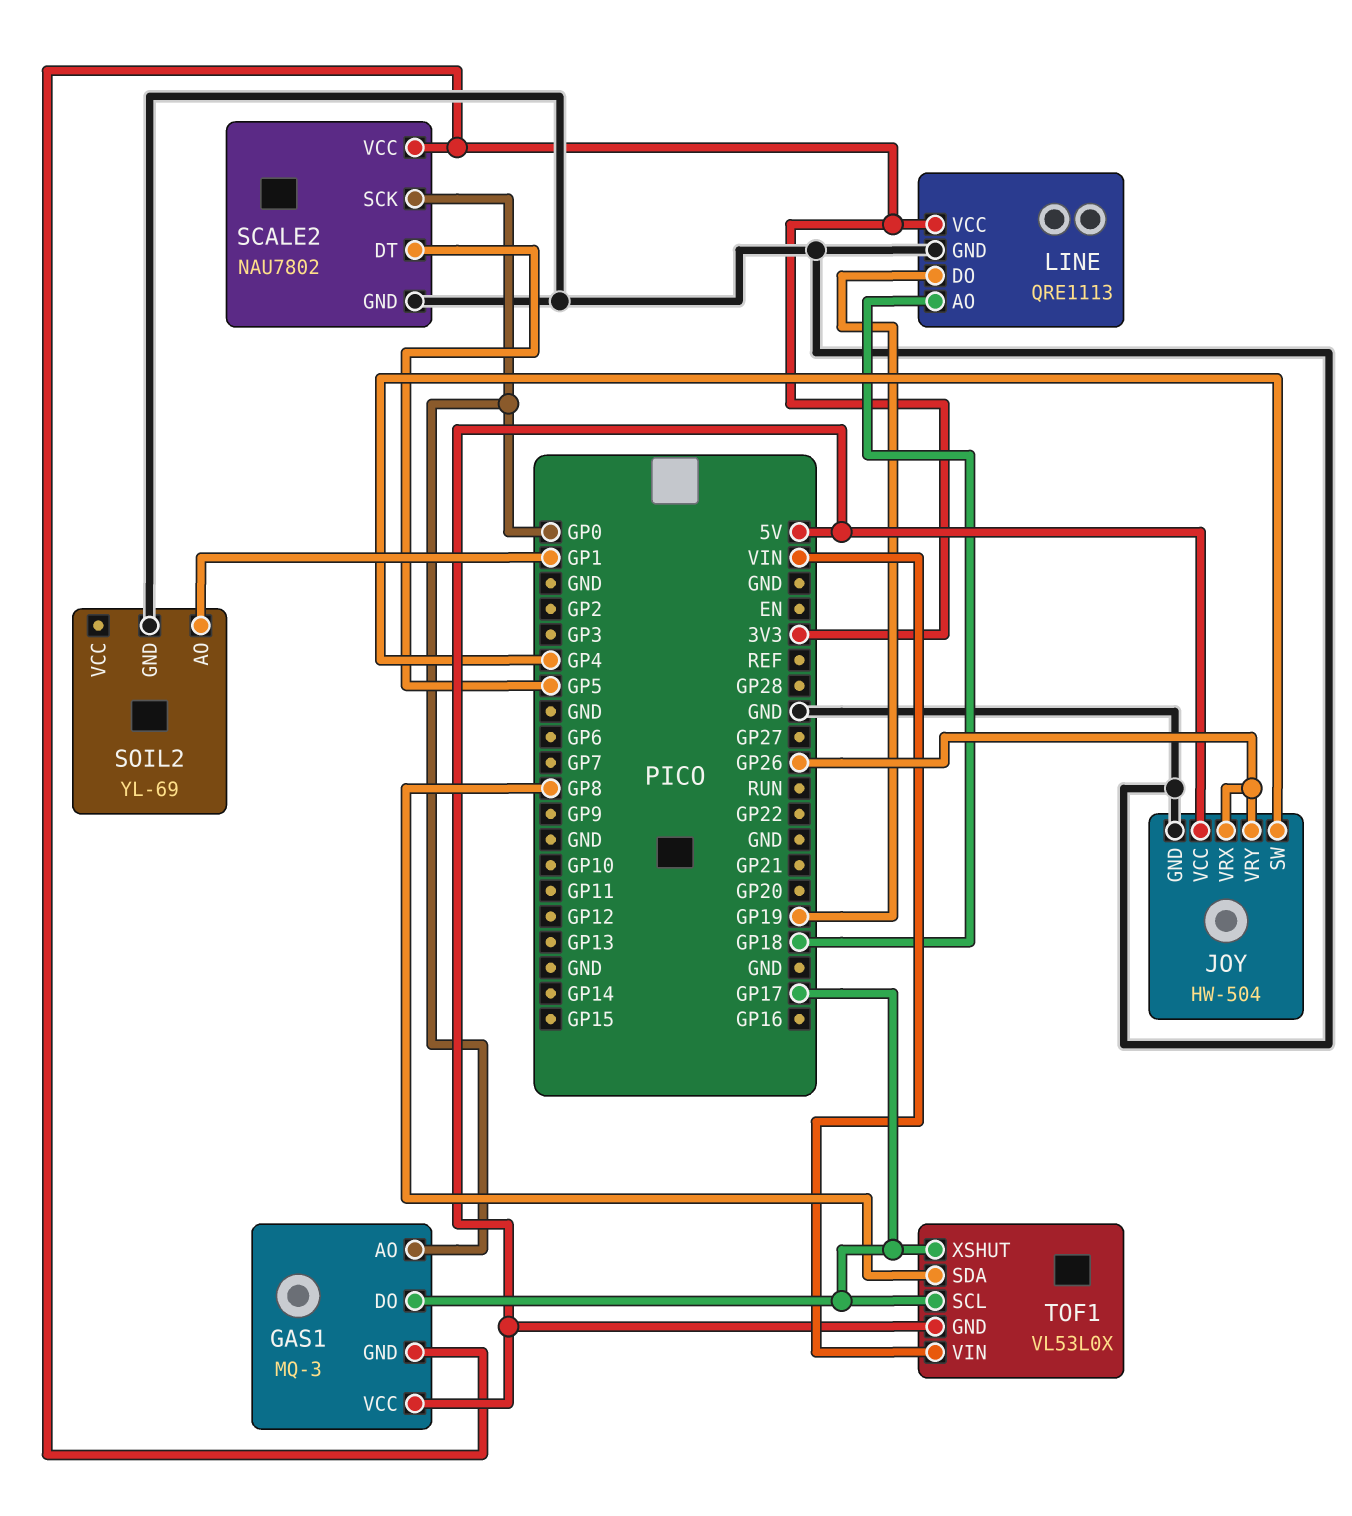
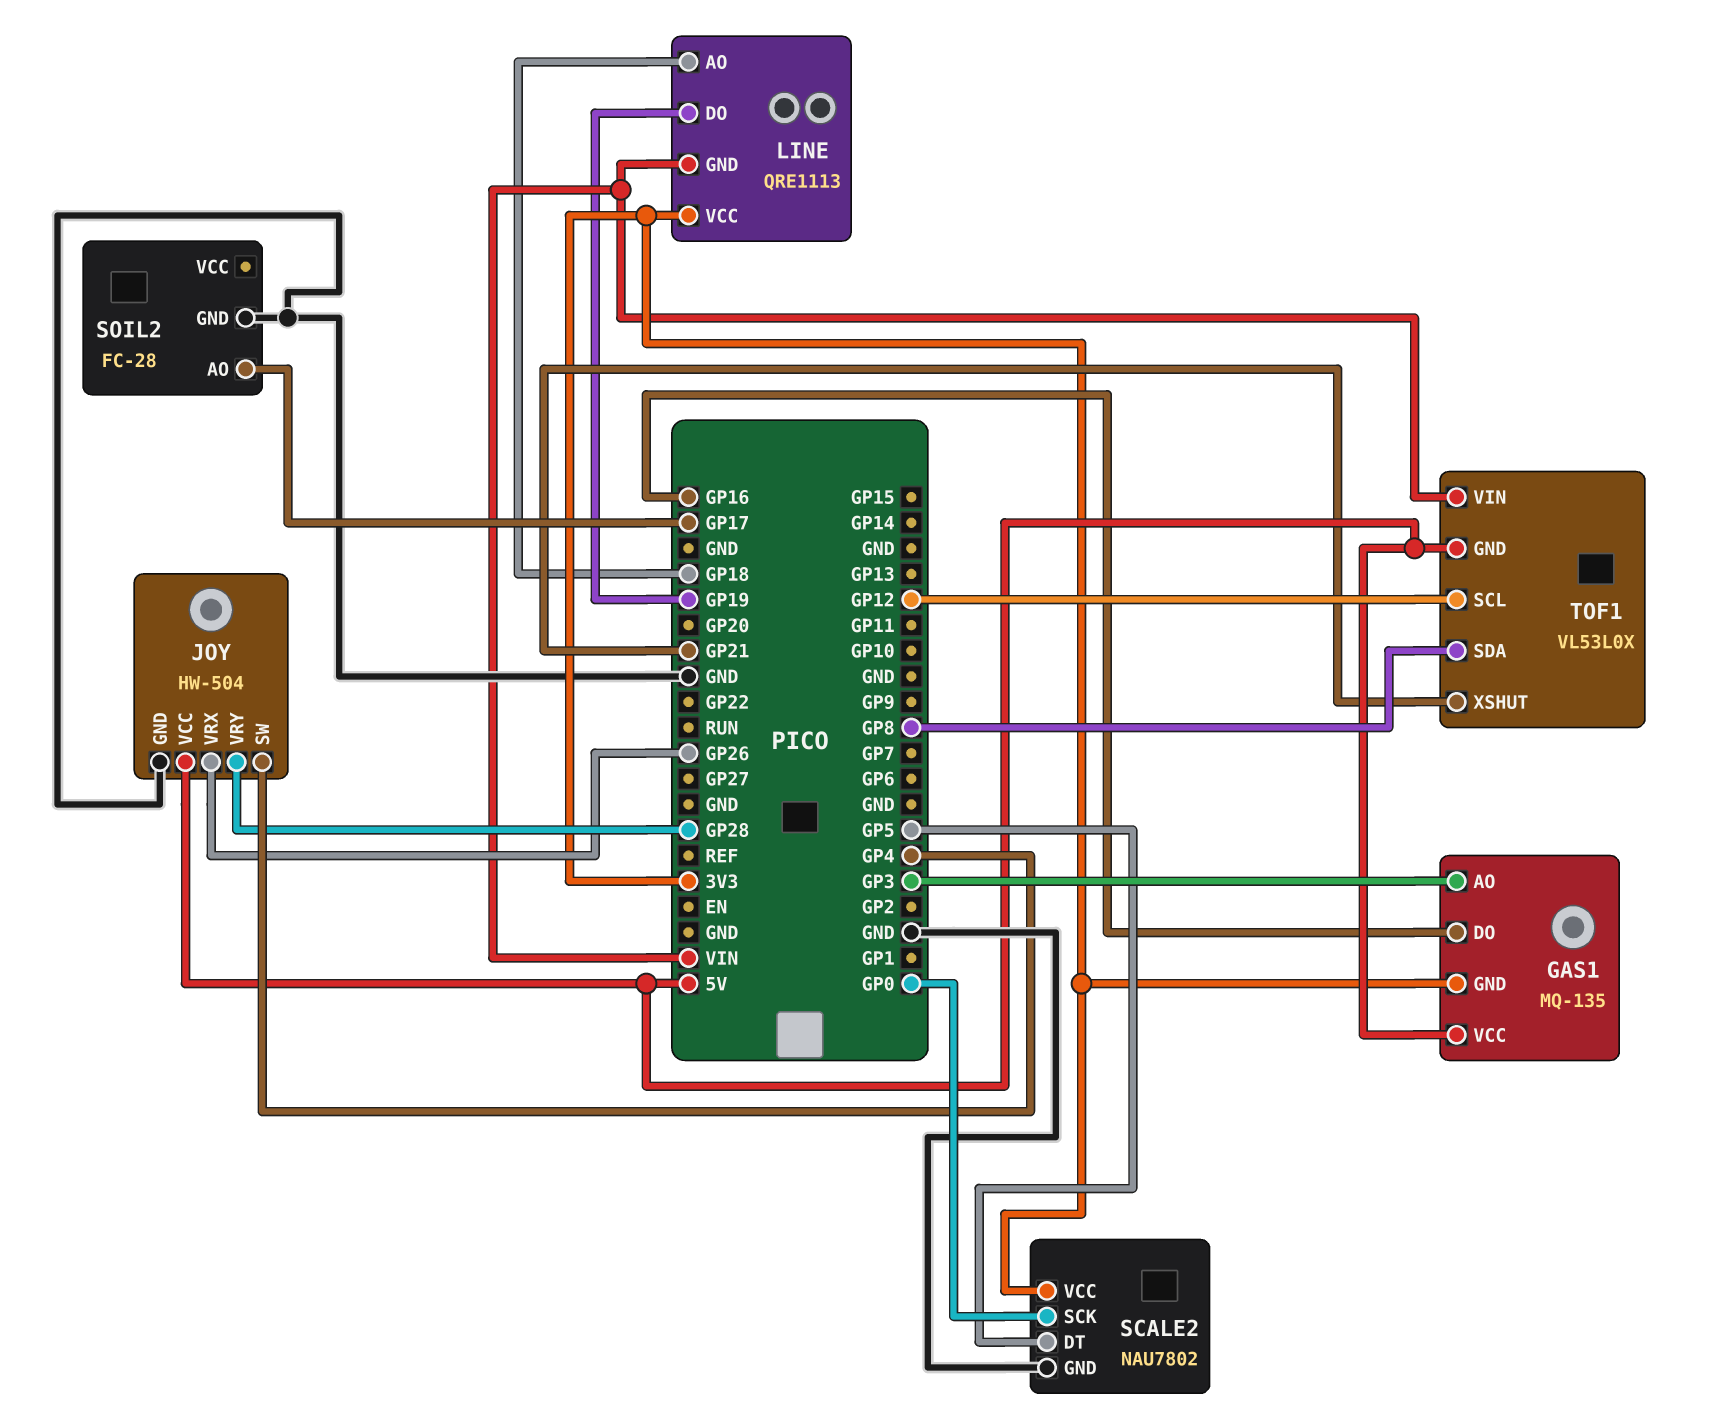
GAS1: MQ-3 -> MQ-135
GAS1 pin AO: GP0 -> GP3
GAS1 pin DO: GP17 -> GP16
JOY pin VRY: GP26 -> GP28
LINE pin GND: GND -> VIN
SOIL2: YL-69 -> FC-28
SOIL2 pin AO: GP1 -> GP17
TOF1 pin SCL: GP17 -> GP12
TOF1 pin XSHUT: GP17 -> GP21

